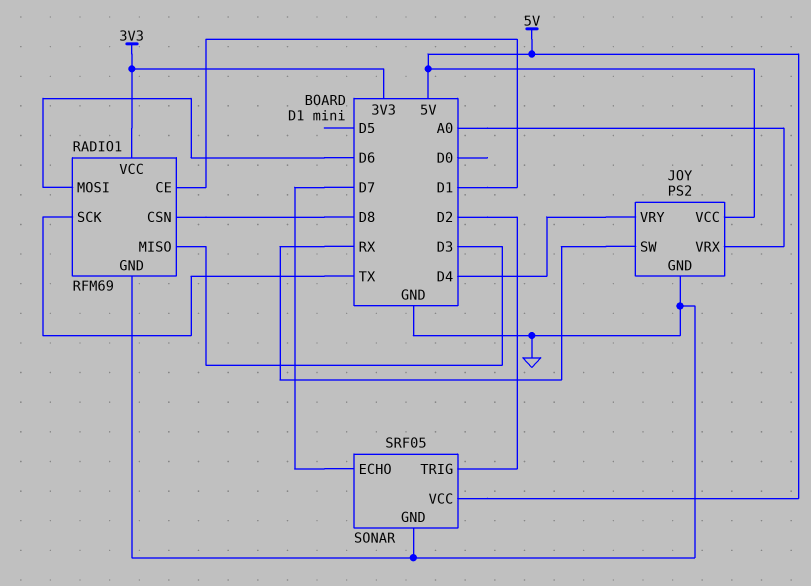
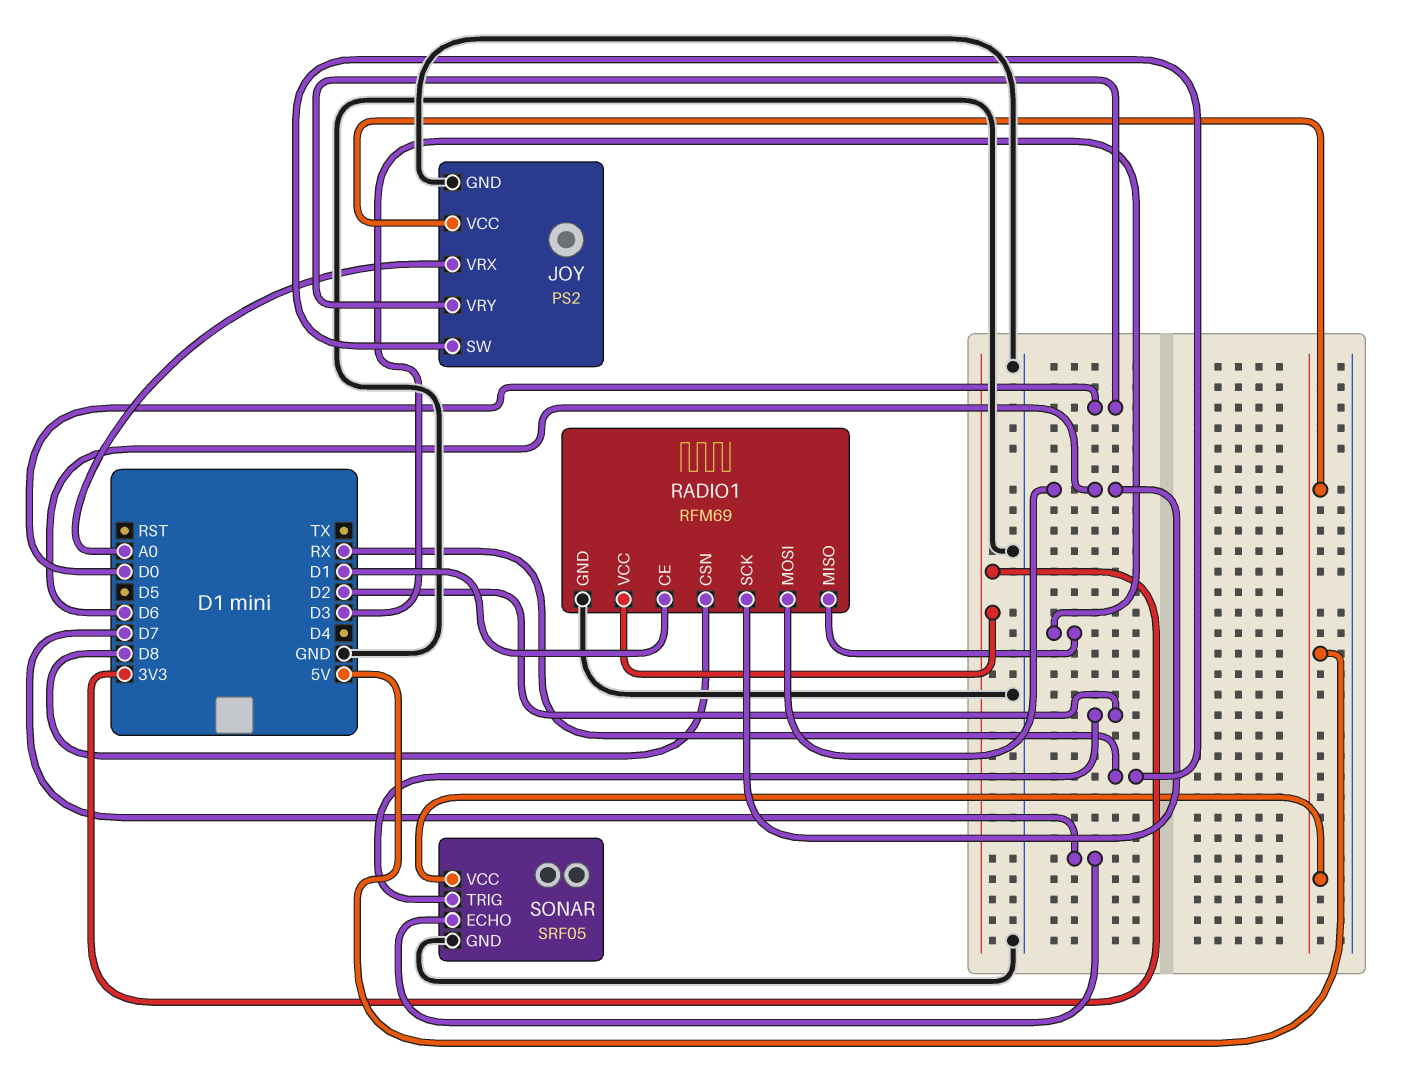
JOY pin VRY: D4 -> D0
RADIO1 pin SCK: TX -> D6

